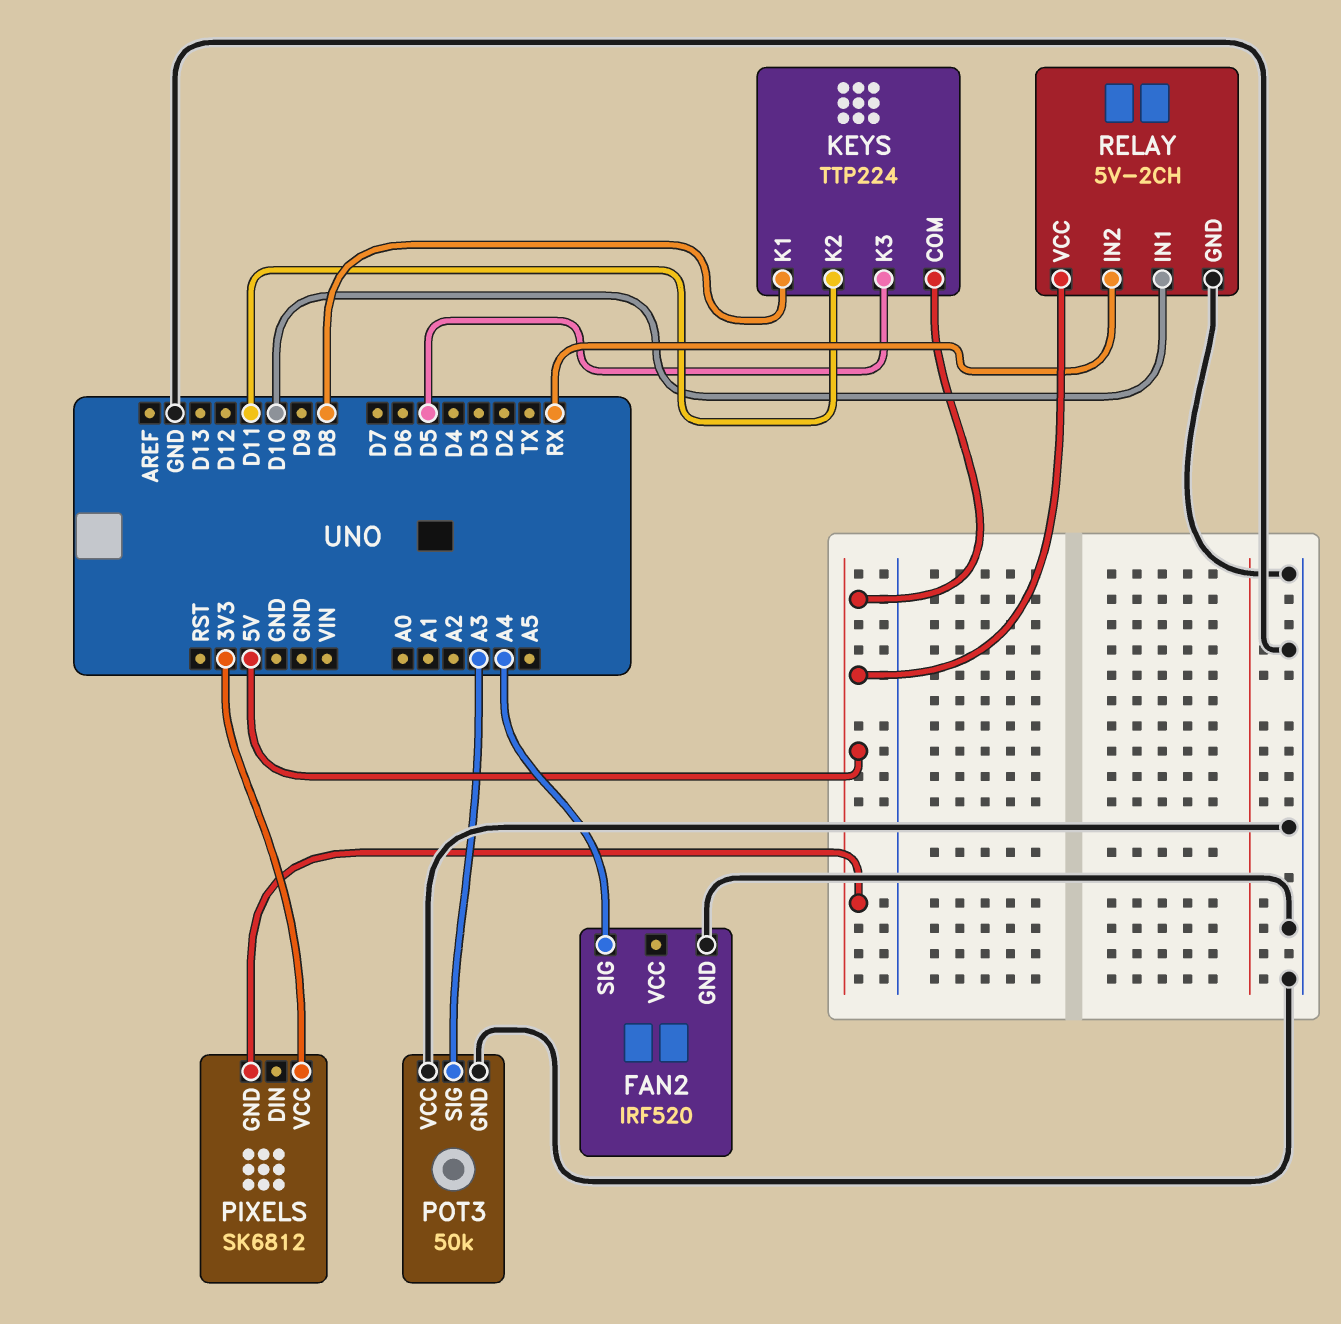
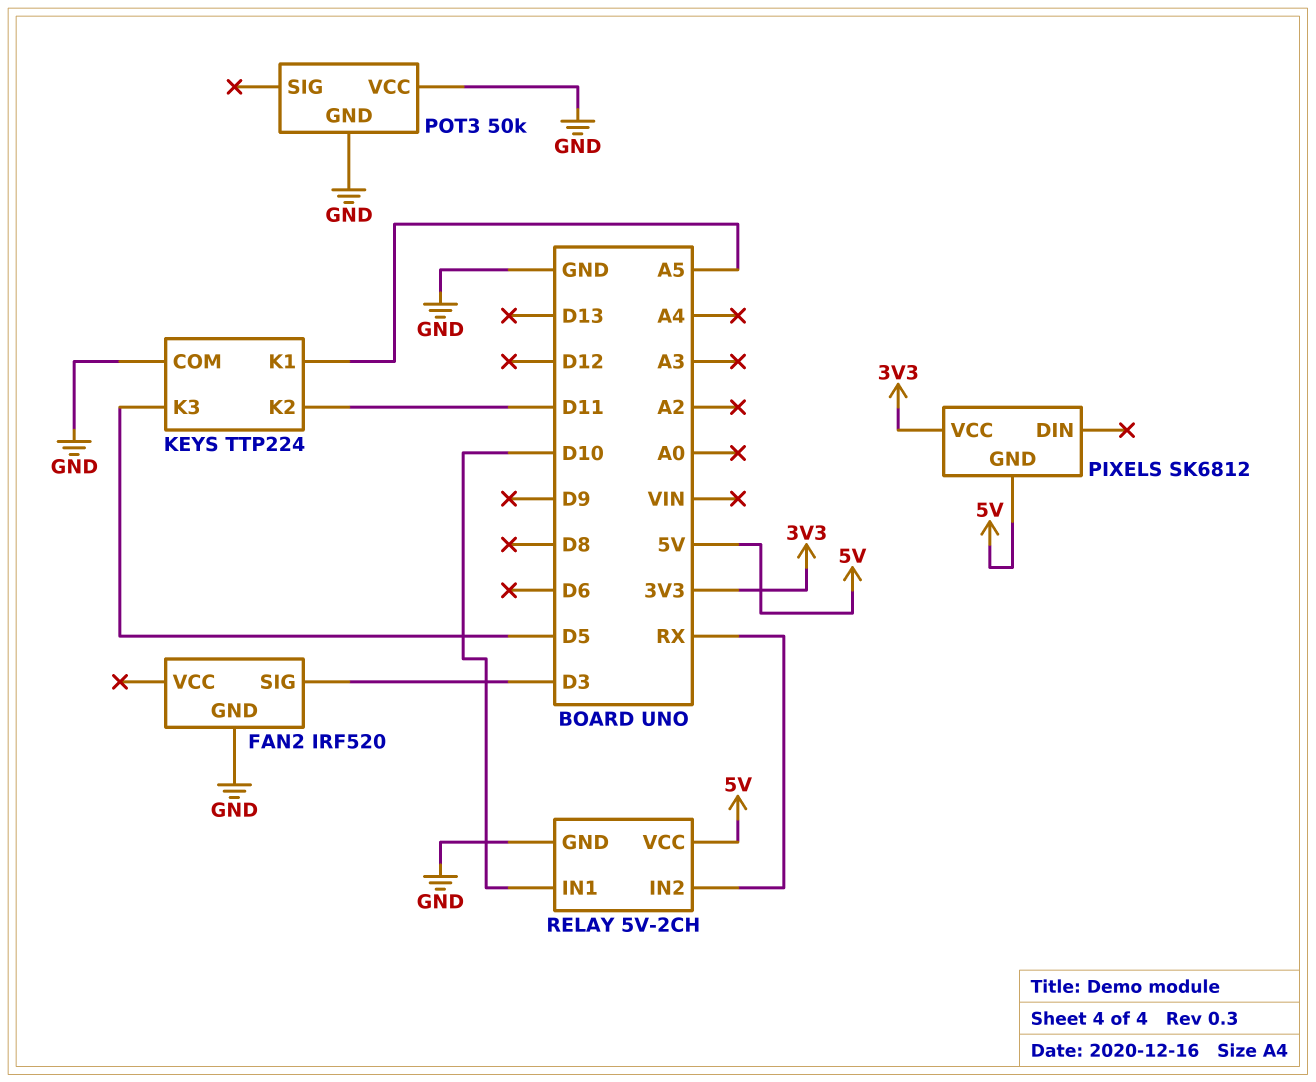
FAN2 pin SIG: A4 -> D3
KEYS pin COM: 5V -> GND
KEYS pin K1: D8 -> A5
POT3 pin SIG: A3 -> none

